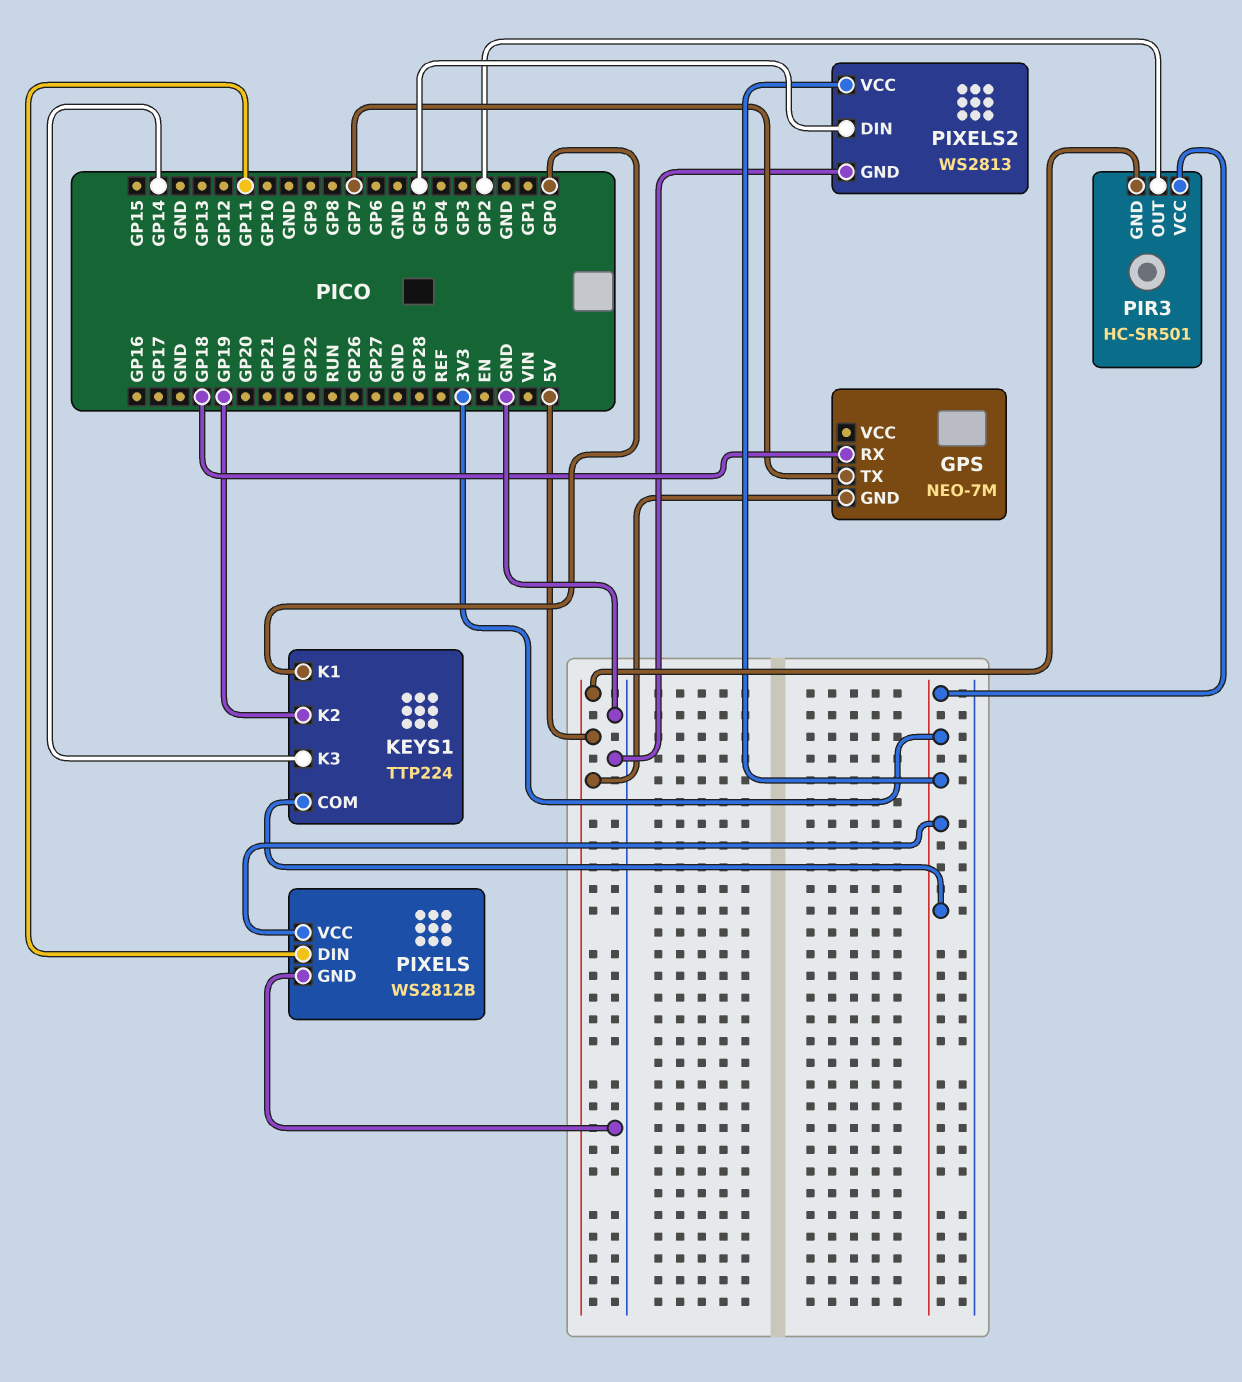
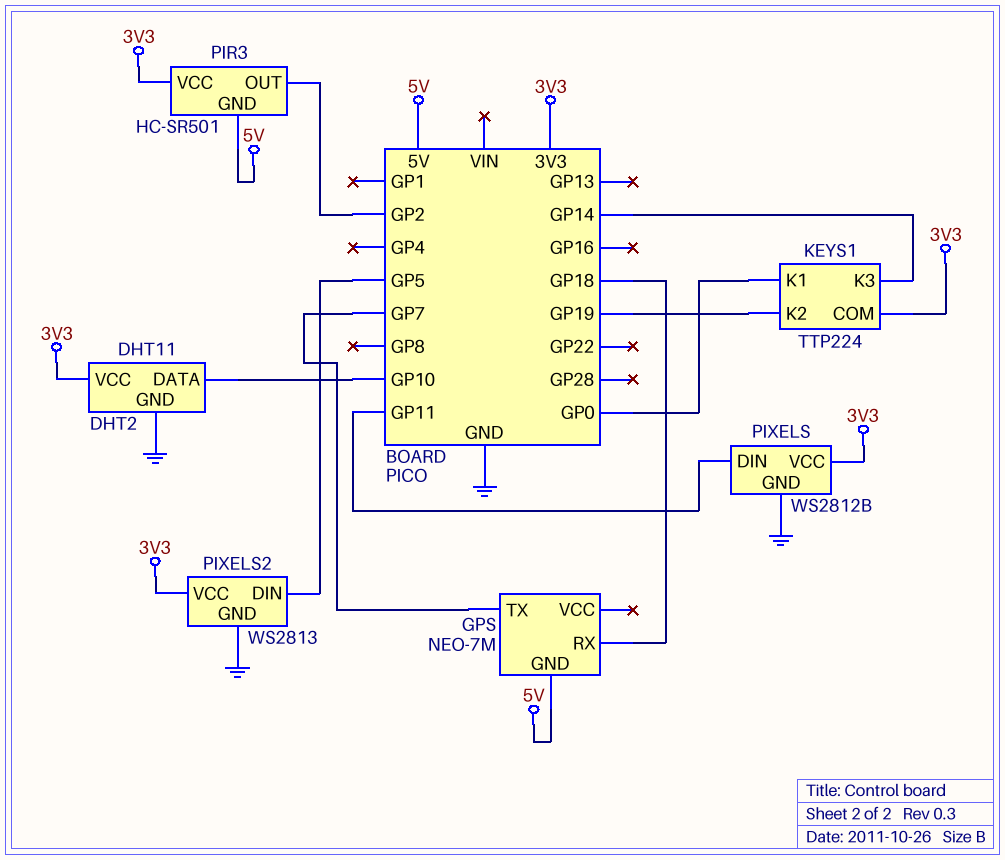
DHT2: none -> DHT11
DHT2 pin DATA: none -> GP10
DHT2 pin GND: none -> GND
DHT2 pin VCC: none -> 3V3

